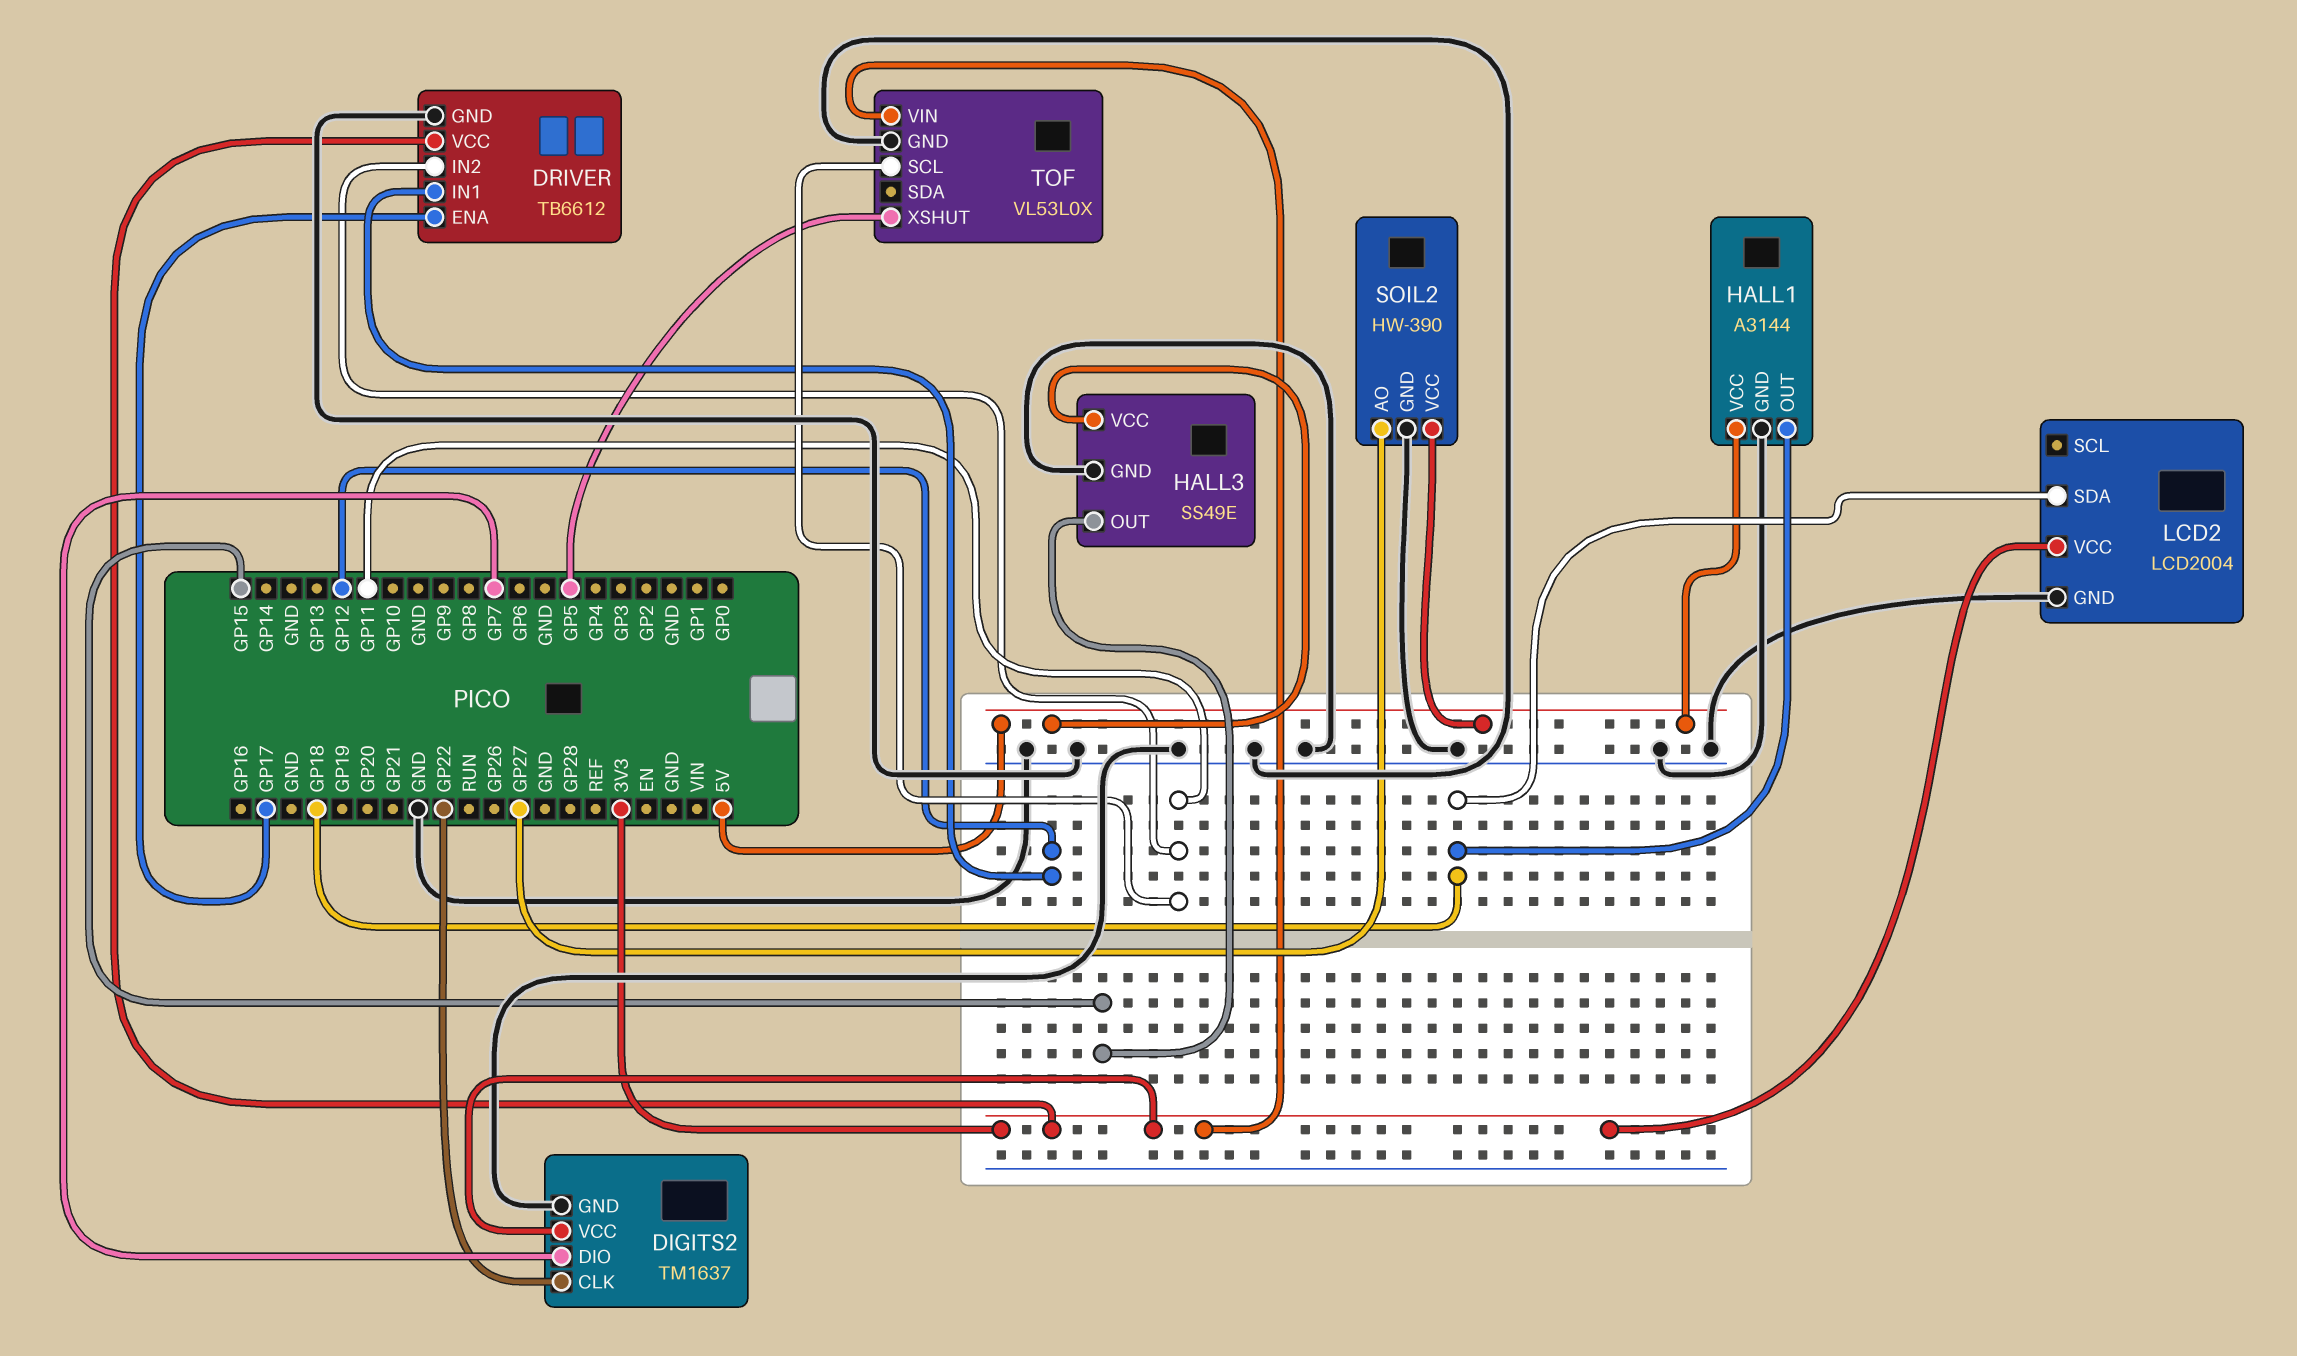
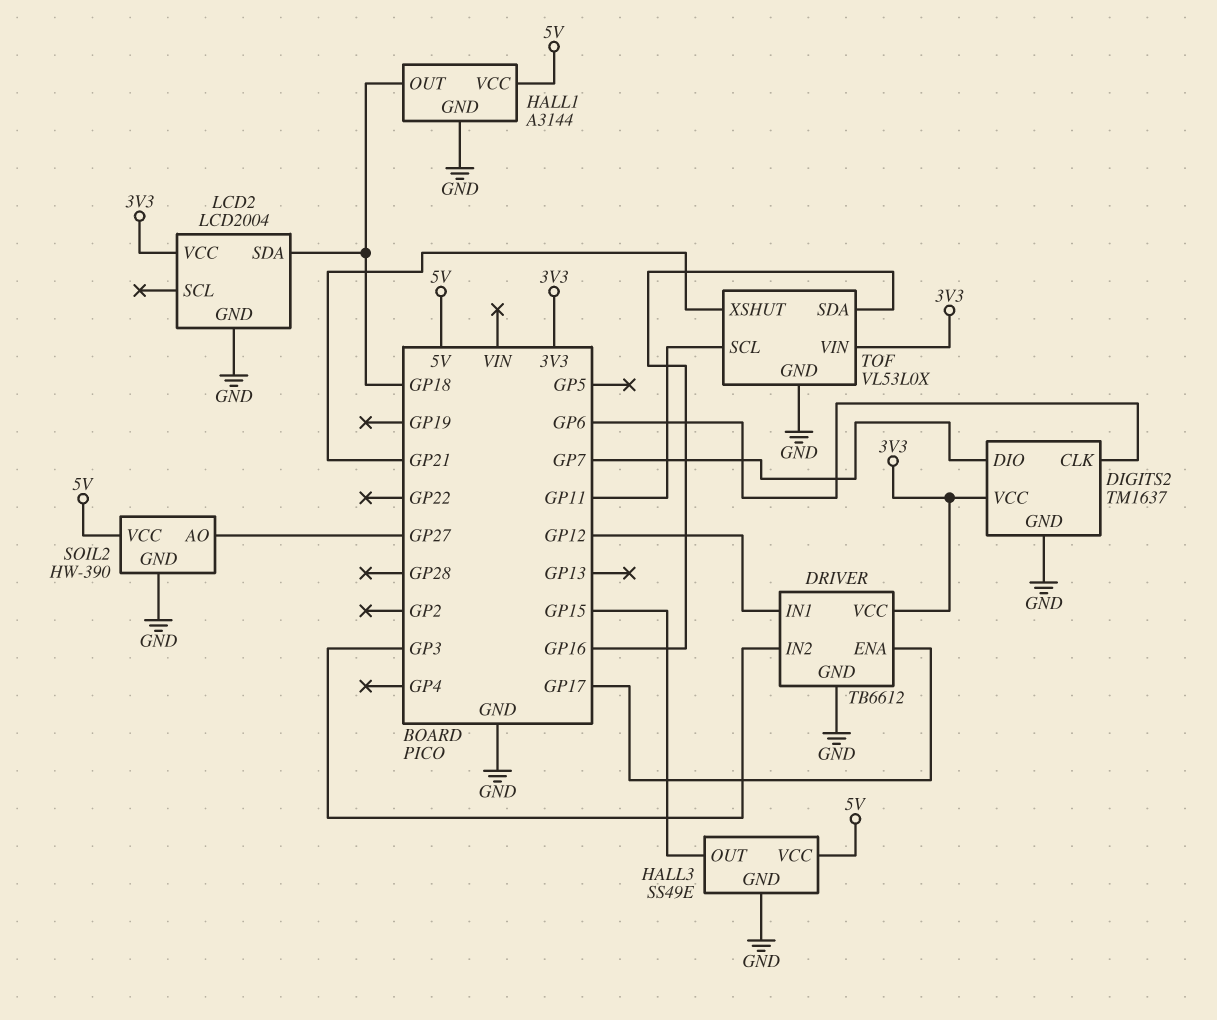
DIGITS2 pin CLK: GP22 -> GP6
DRIVER pin IN2: GP11 -> GP3
TOF pin SDA: none -> GP16
TOF pin XSHUT: GP5 -> GP21

